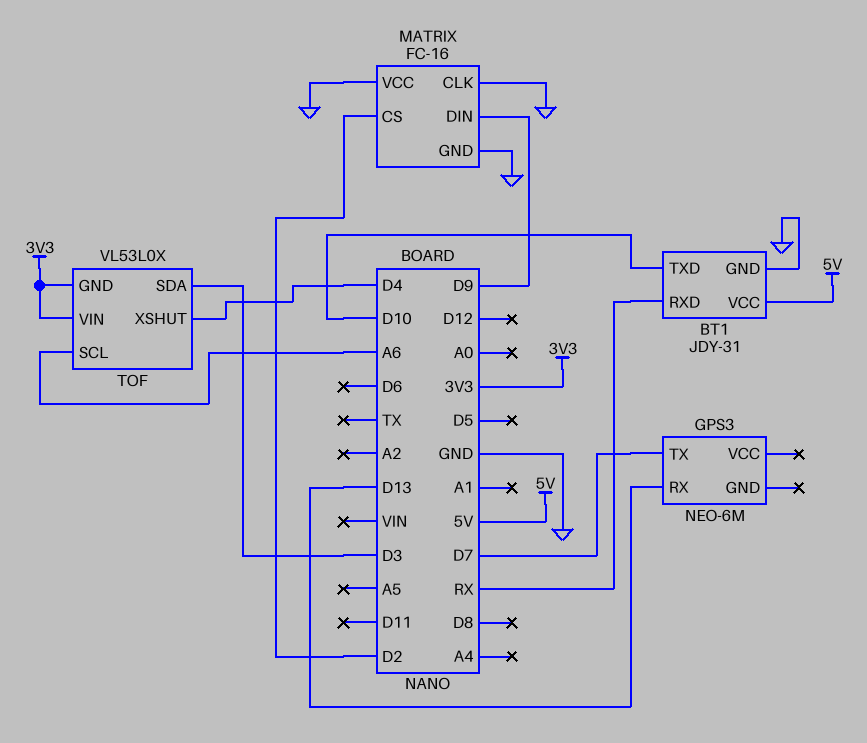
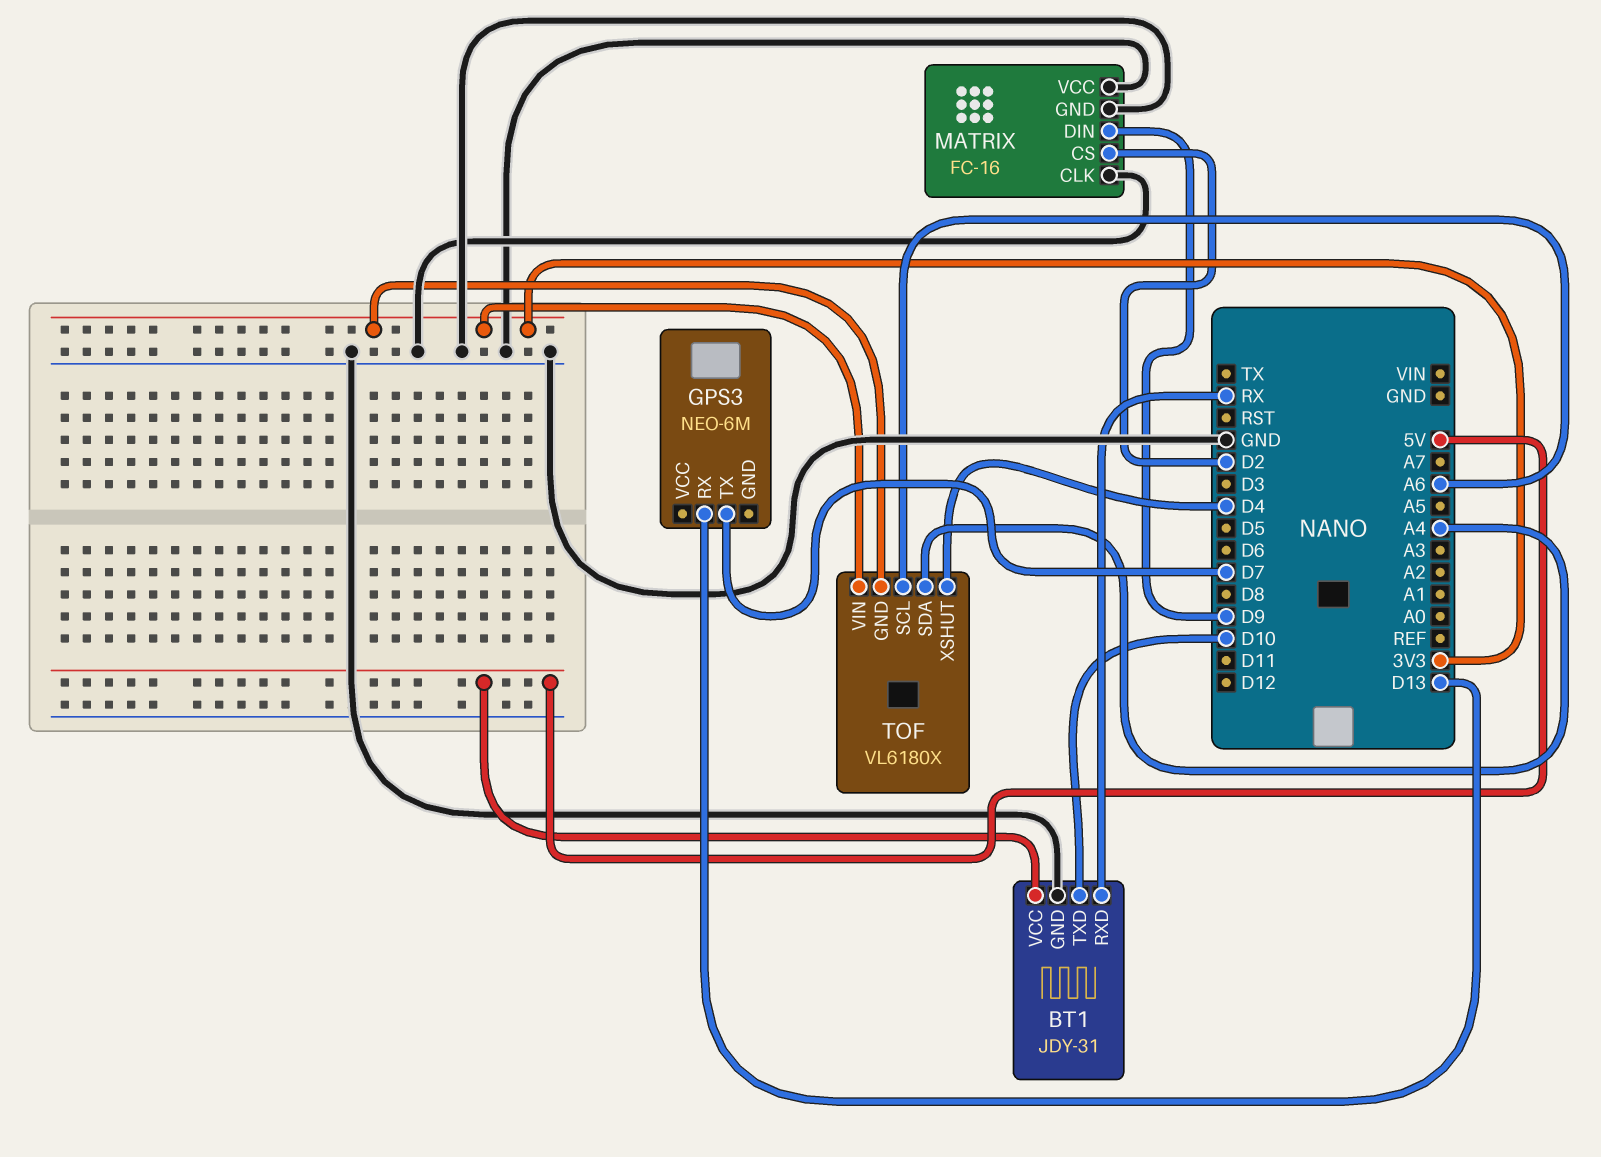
TOF: VL53L0X -> VL6180X
TOF pin SDA: D3 -> A4

